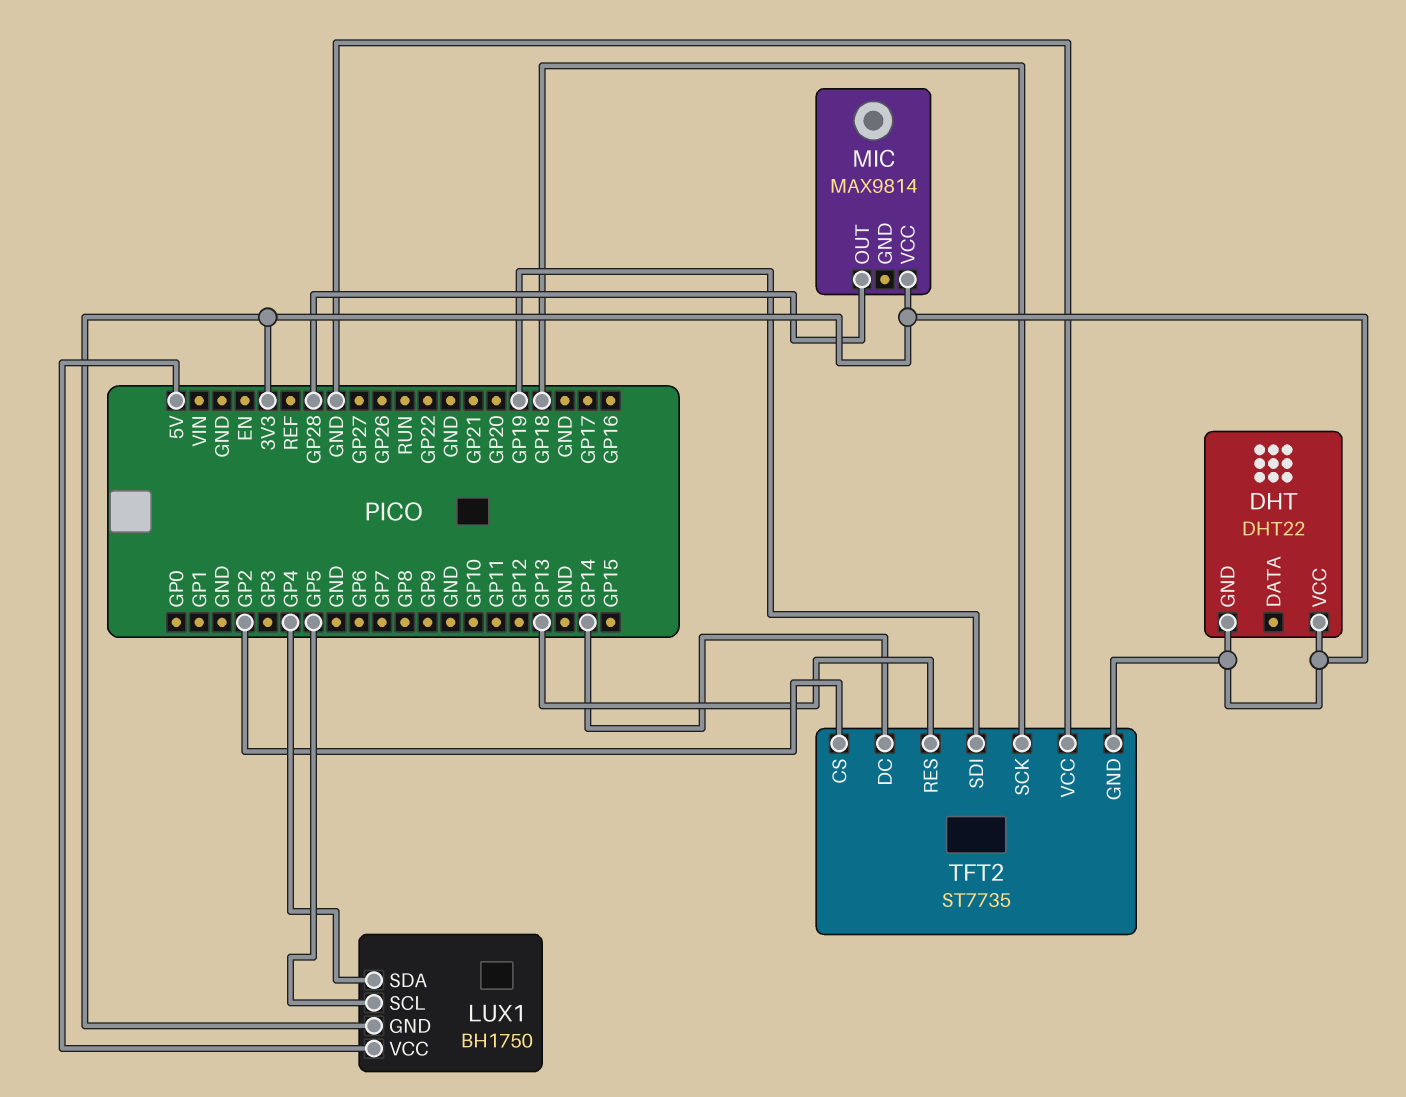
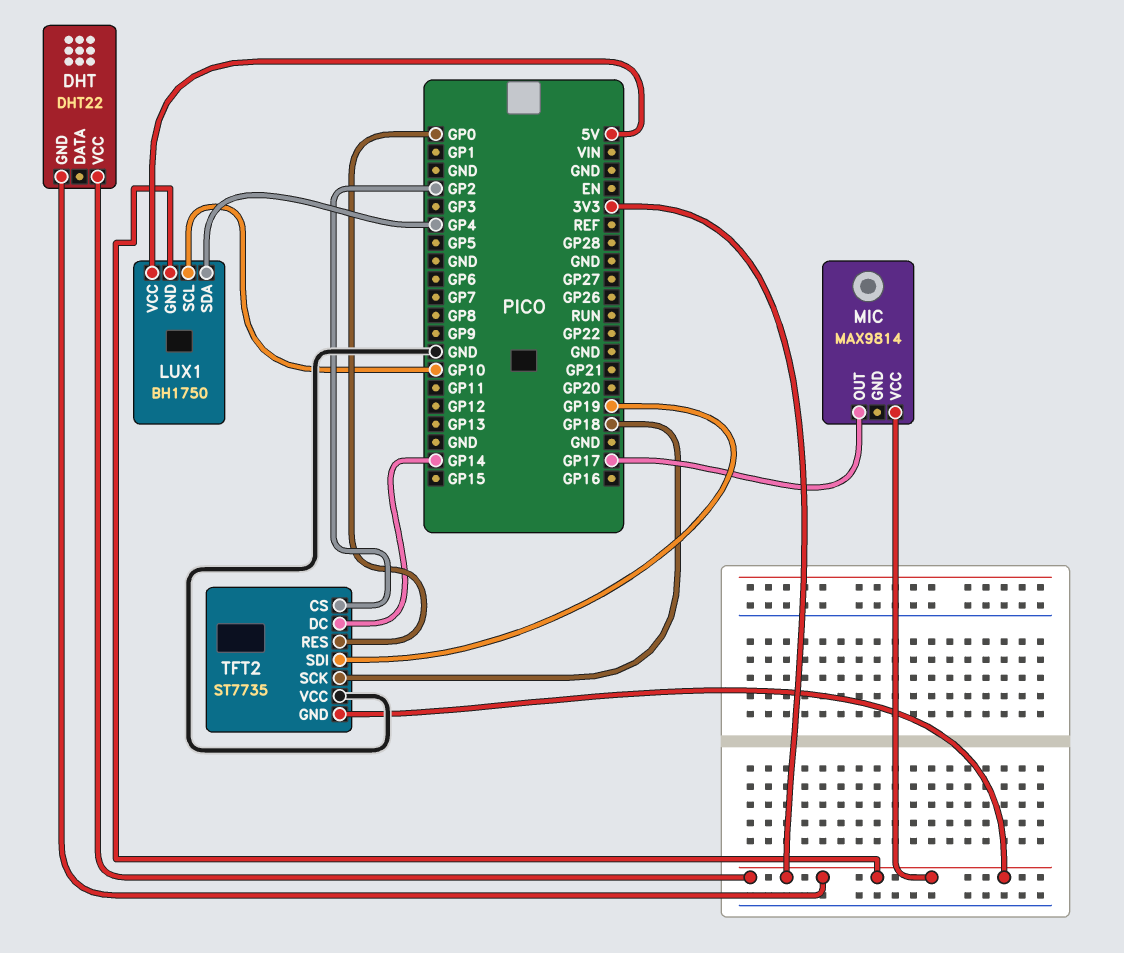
LUX1 pin SCL: GP5 -> GP10
MIC pin OUT: GP28 -> GP17
TFT2 pin RES: GP13 -> GP0

